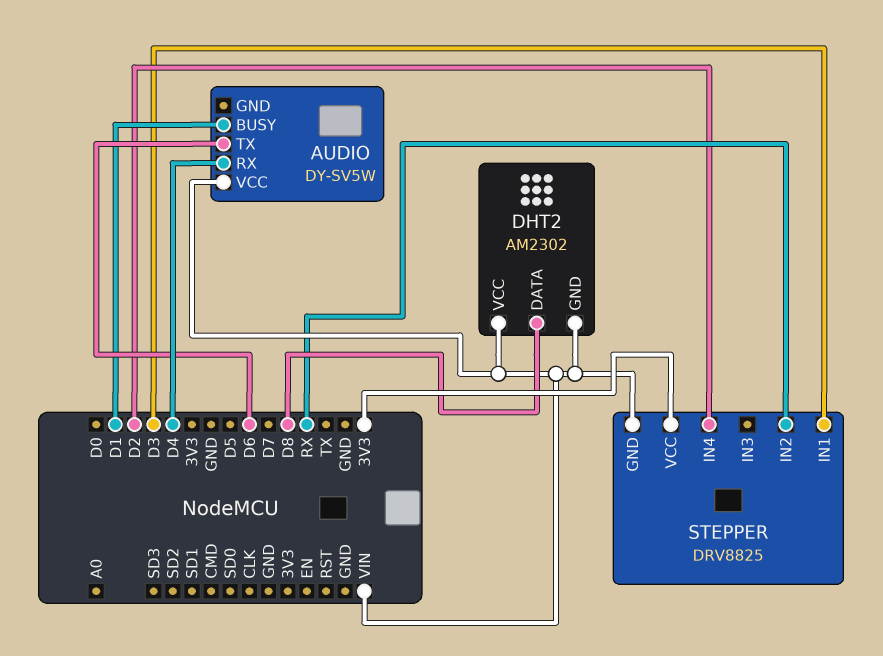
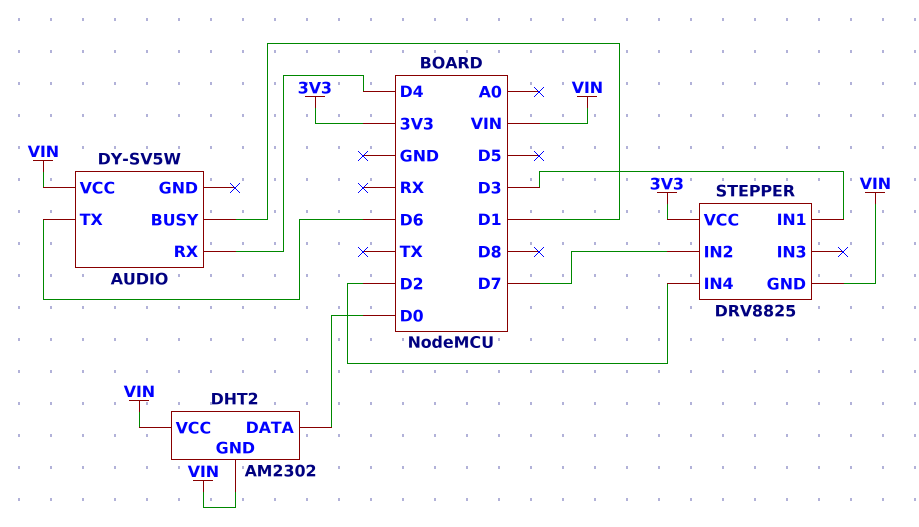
DHT2 pin DATA: D8 -> D0
STEPPER pin IN2: RX -> D7

